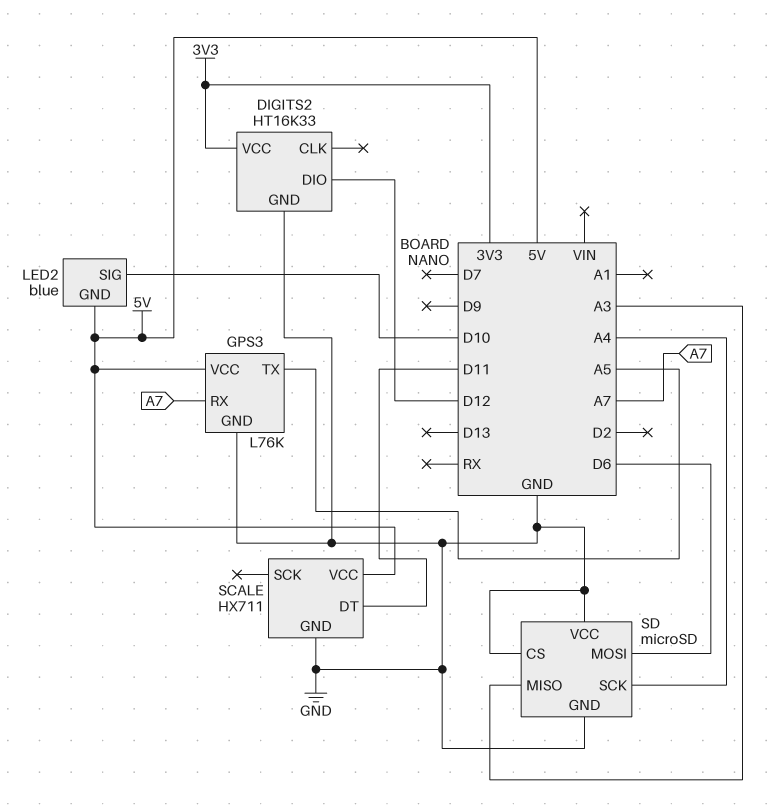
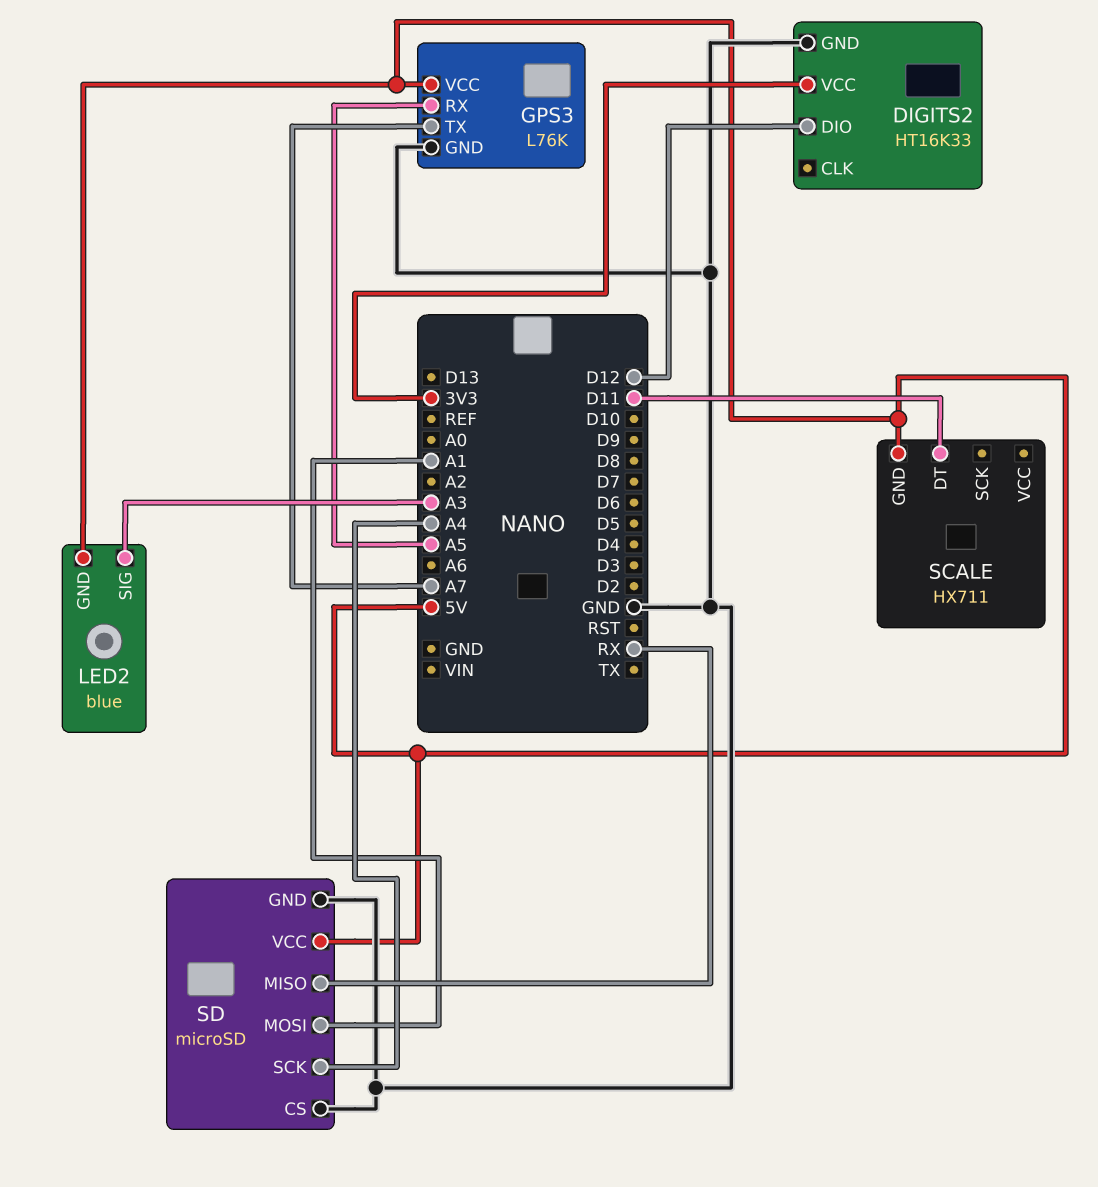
GPS3 pin RX: A7 -> A5
GPS3 pin TX: A5 -> A7
LED2 pin SIG: D10 -> A3
SCALE pin GND: GND -> 5V
SCALE pin VCC: 5V -> none
SD pin MISO: A3 -> RX
SD pin MOSI: D6 -> A1
SD pin VCC: GND -> 5V

